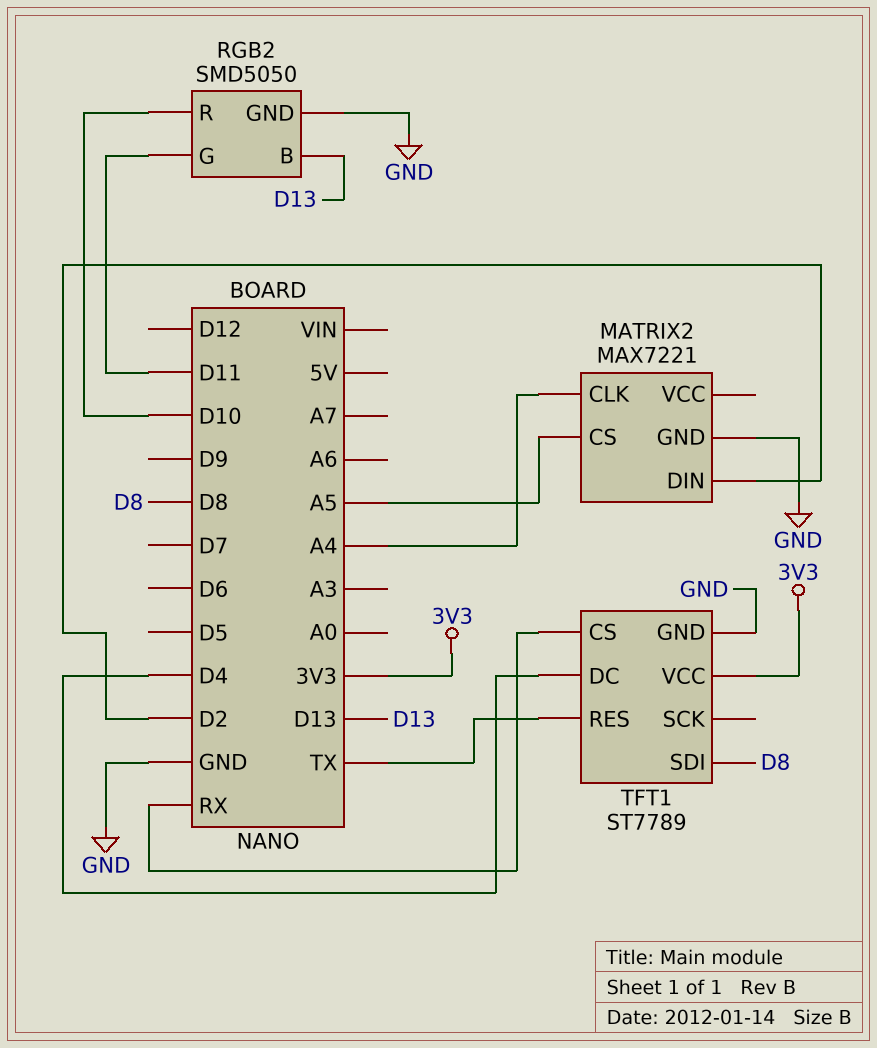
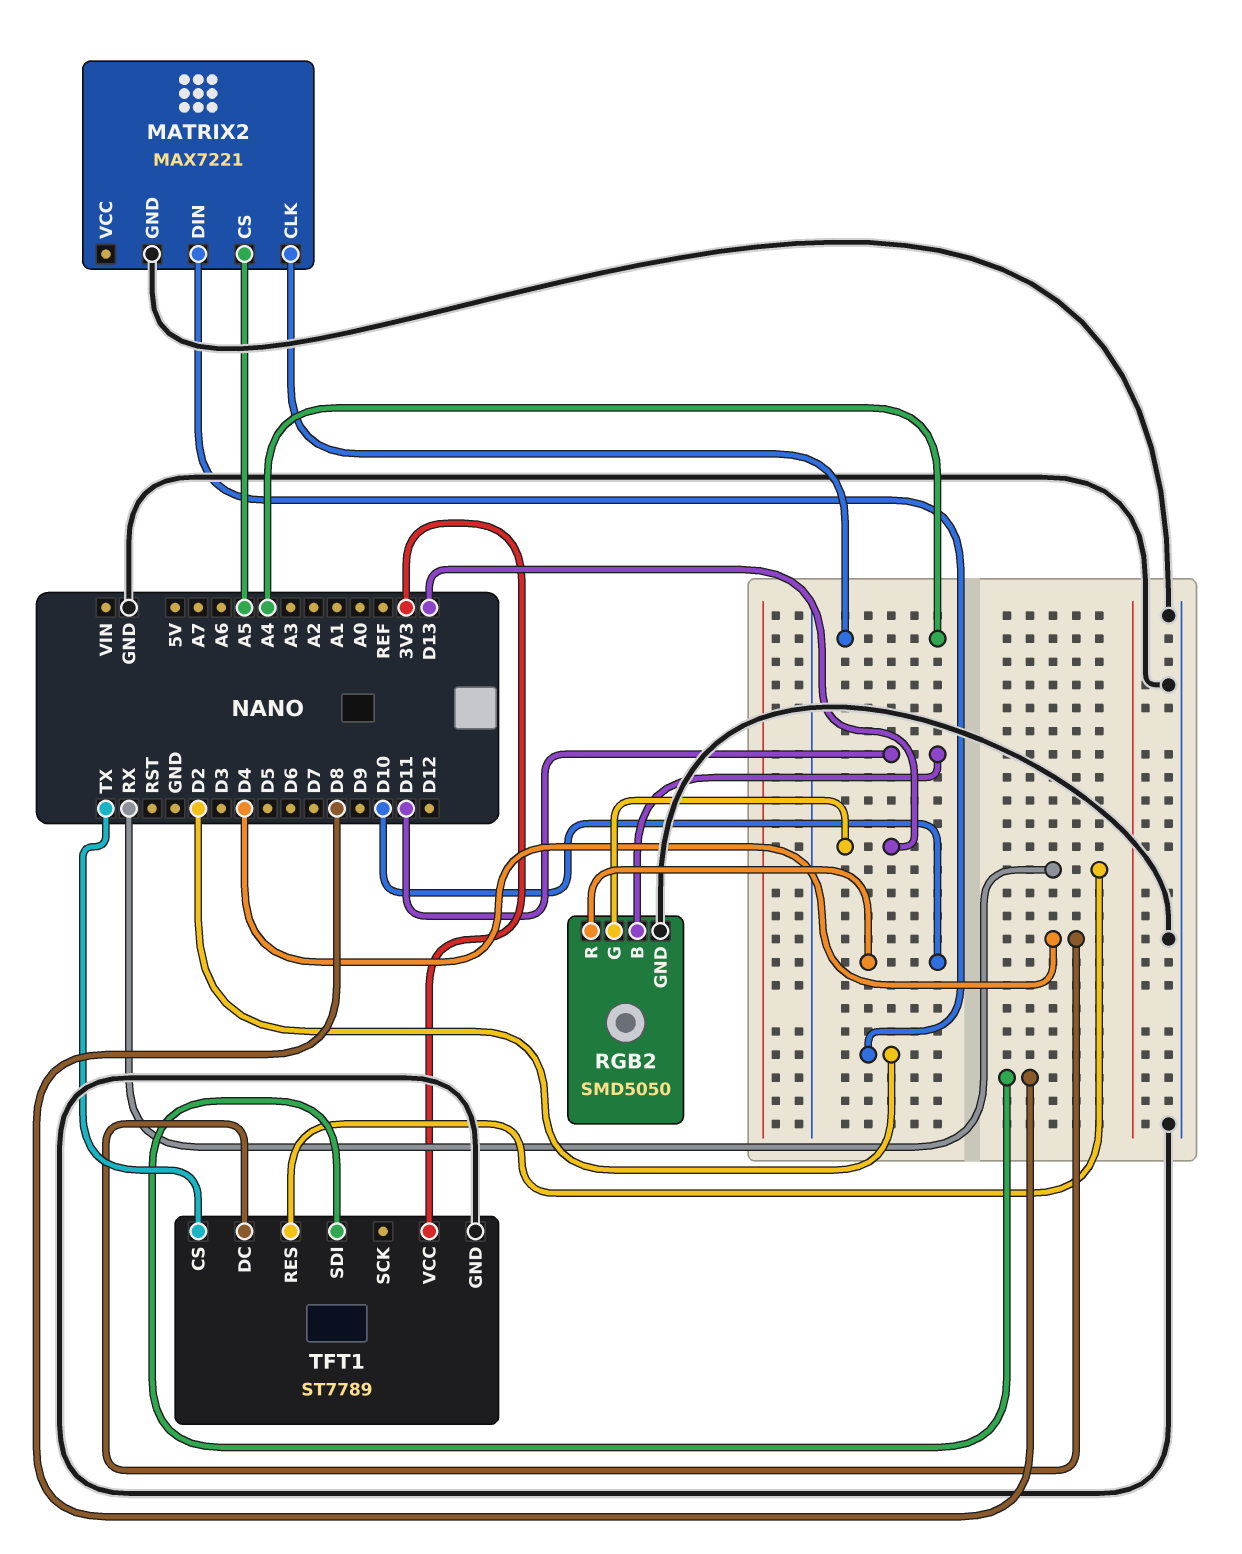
RGB2 pin B: D13 -> D11
RGB2 pin G: D11 -> D13
TFT1 pin CS: RX -> TX
TFT1 pin RES: TX -> RX

